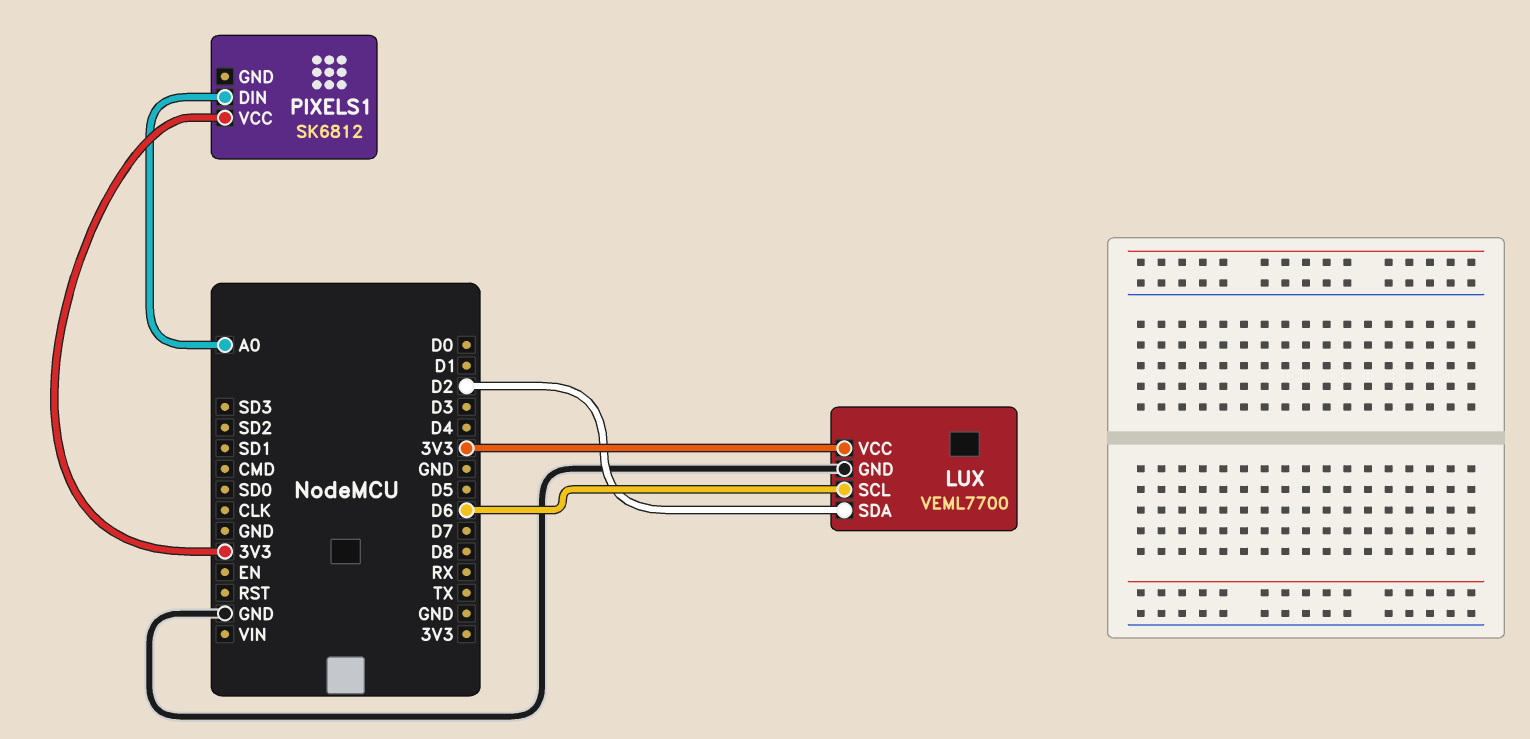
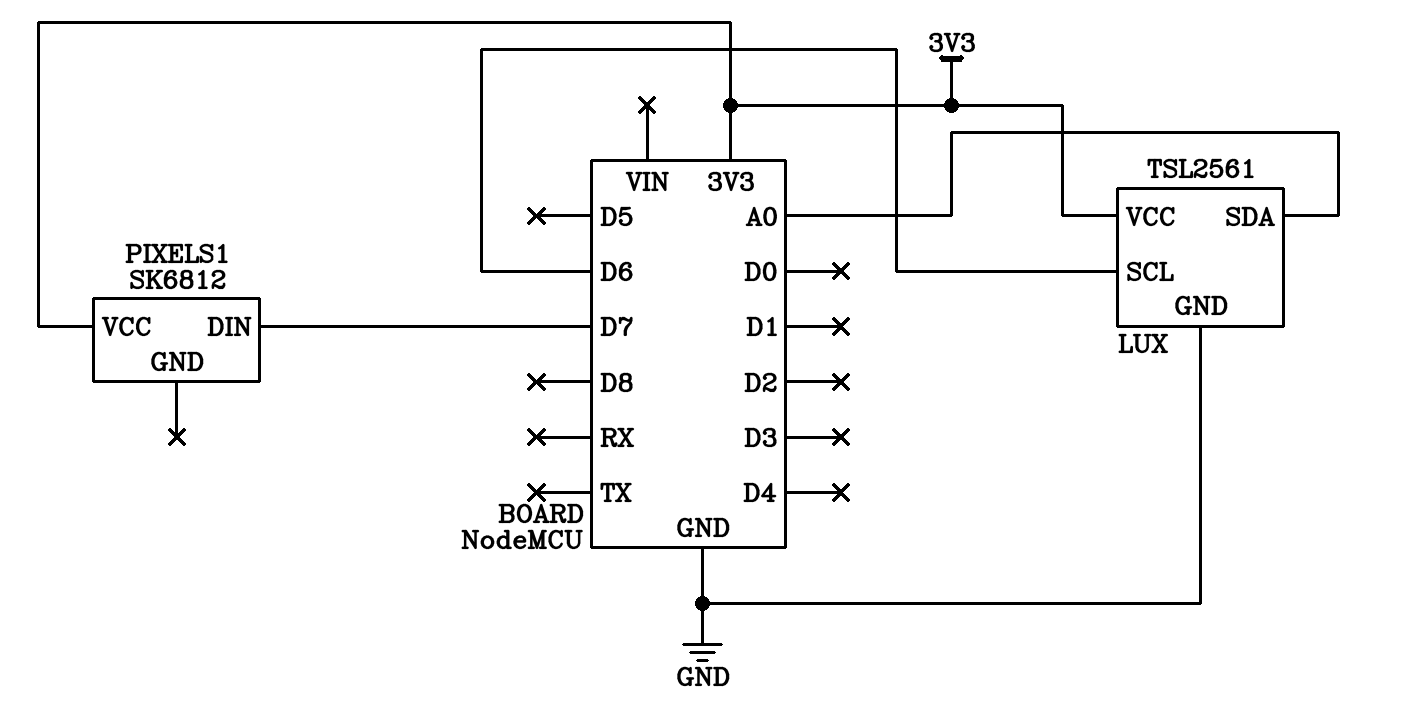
LUX: VEML7700 -> TSL2561
LUX pin SDA: D2 -> A0
PIXELS1 pin DIN: A0 -> D7

